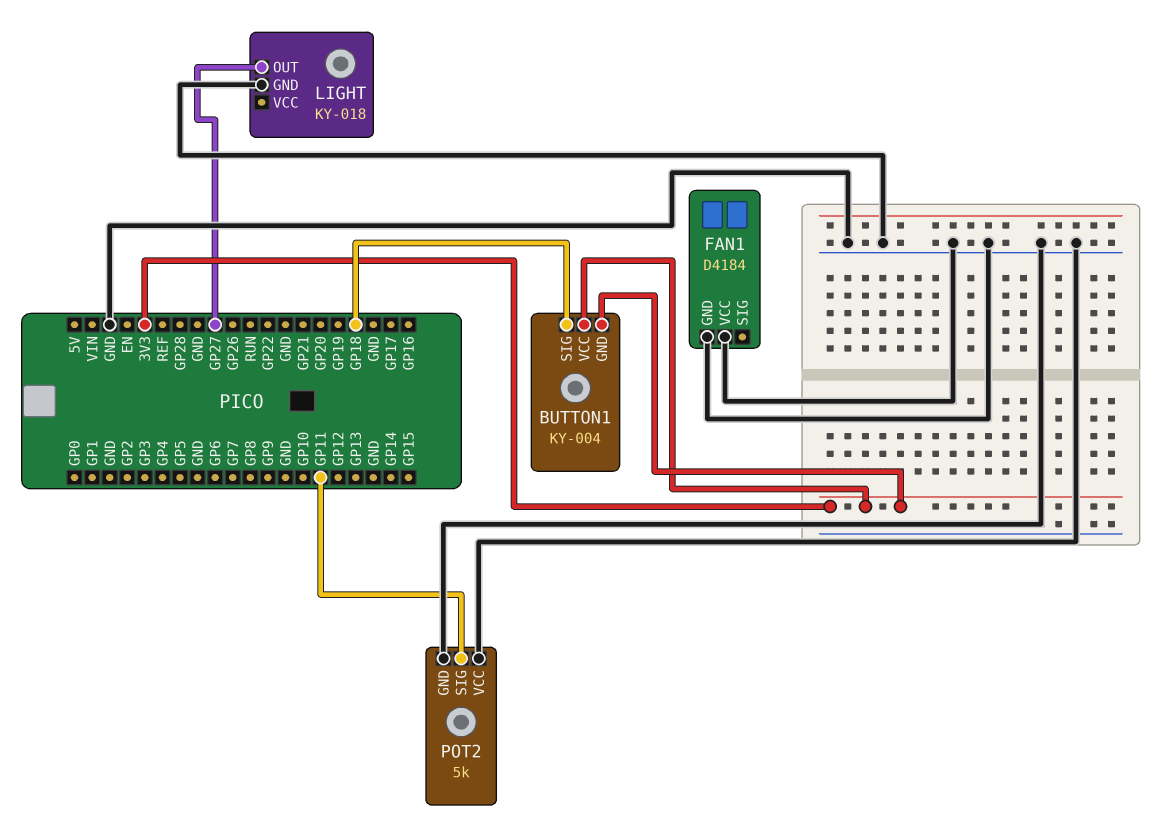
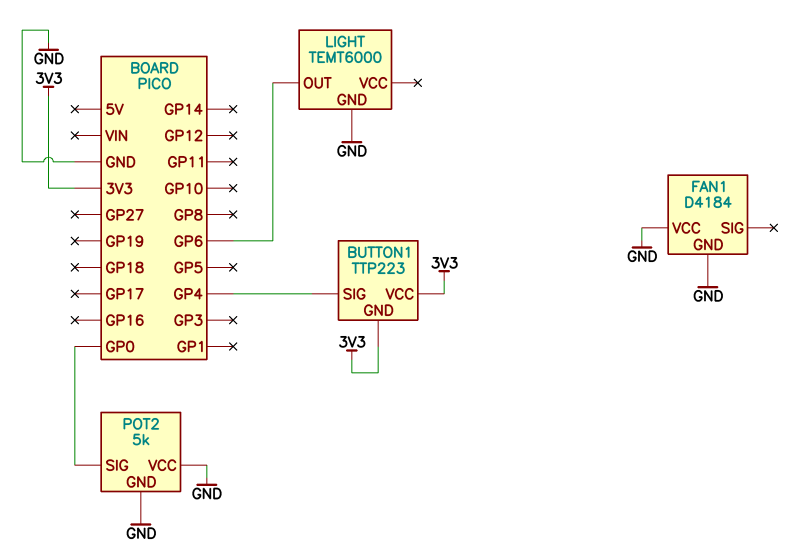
BUTTON1: KY-004 -> TTP223
BUTTON1 pin SIG: GP18 -> GP4
LIGHT: KY-018 -> TEMT6000
LIGHT pin OUT: GP27 -> GP6
POT2 pin SIG: GP11 -> GP0

